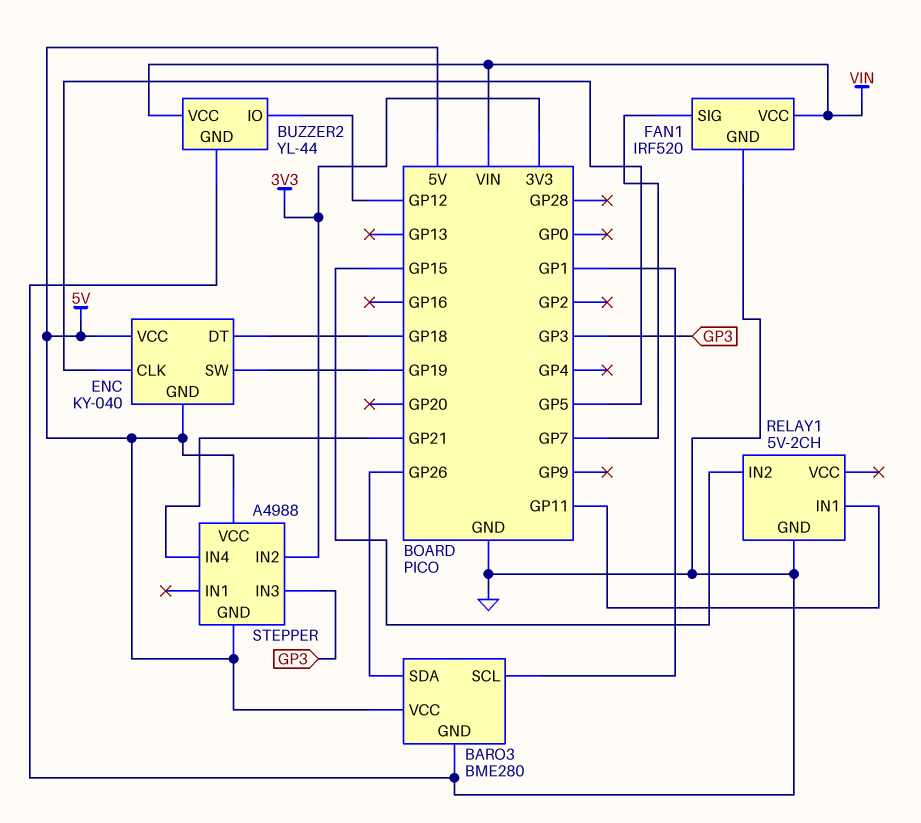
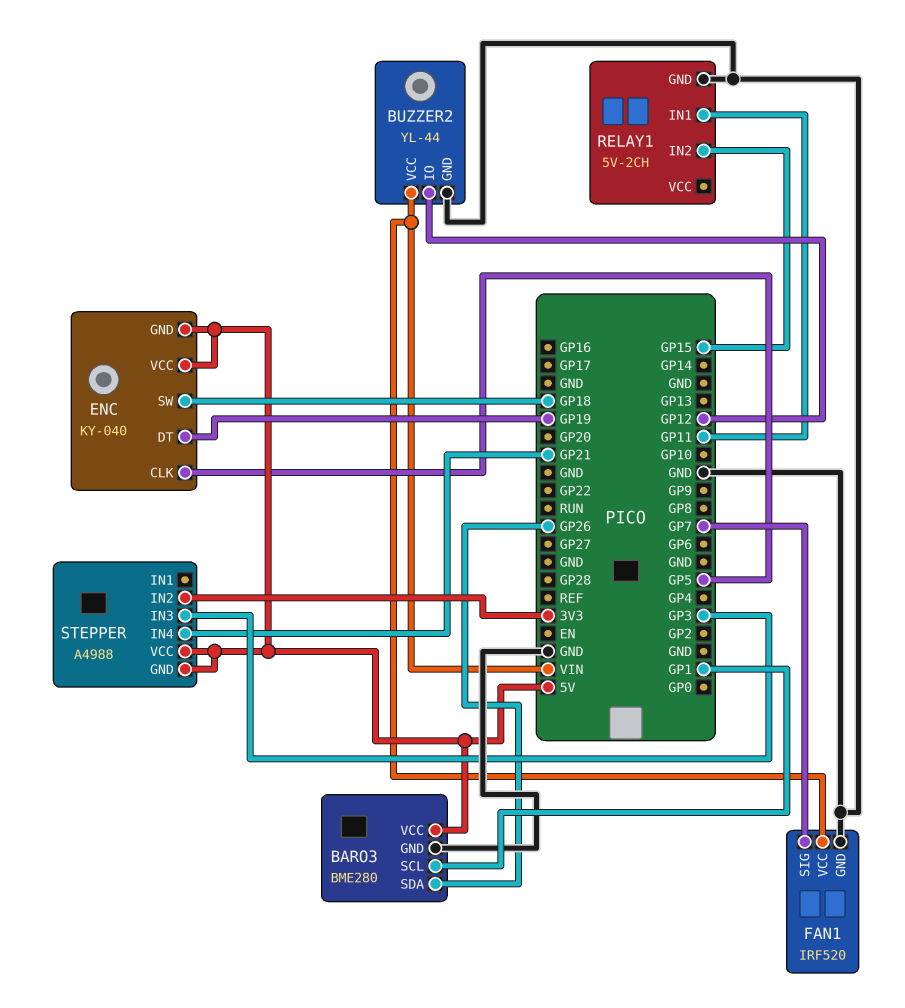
ENC pin DT: GP18 -> GP19
ENC pin SW: GP19 -> GP18

